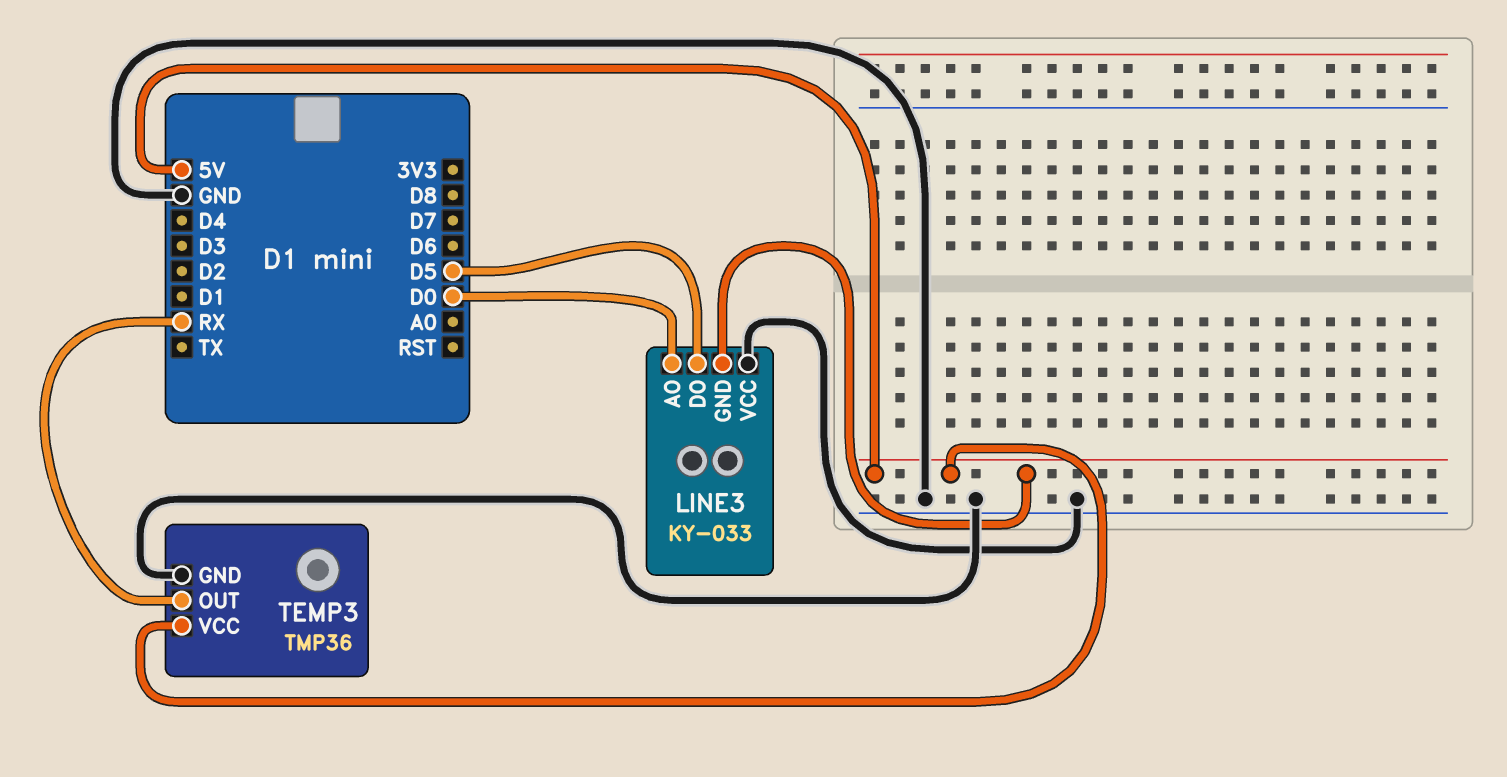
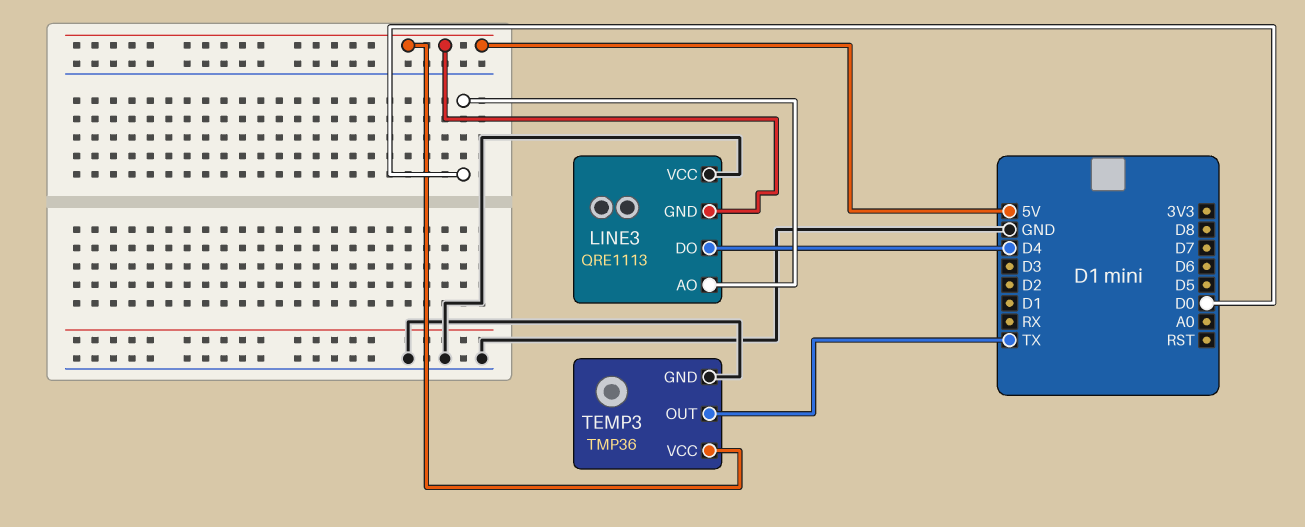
LINE3: KY-033 -> QRE1113
LINE3 pin DO: D5 -> D4
TEMP3 pin OUT: RX -> TX

